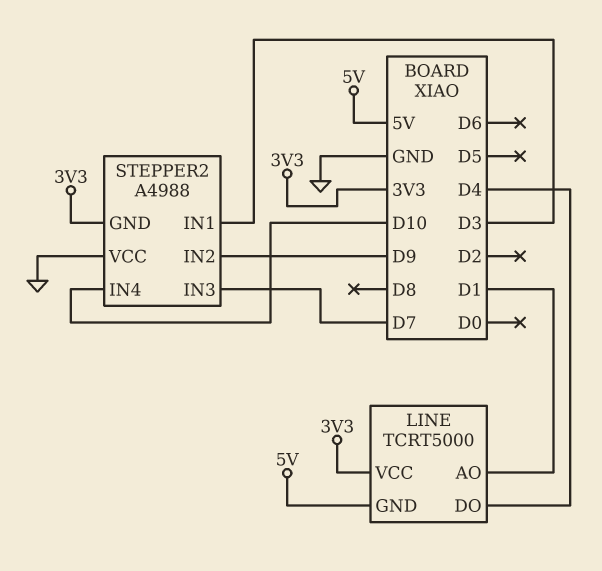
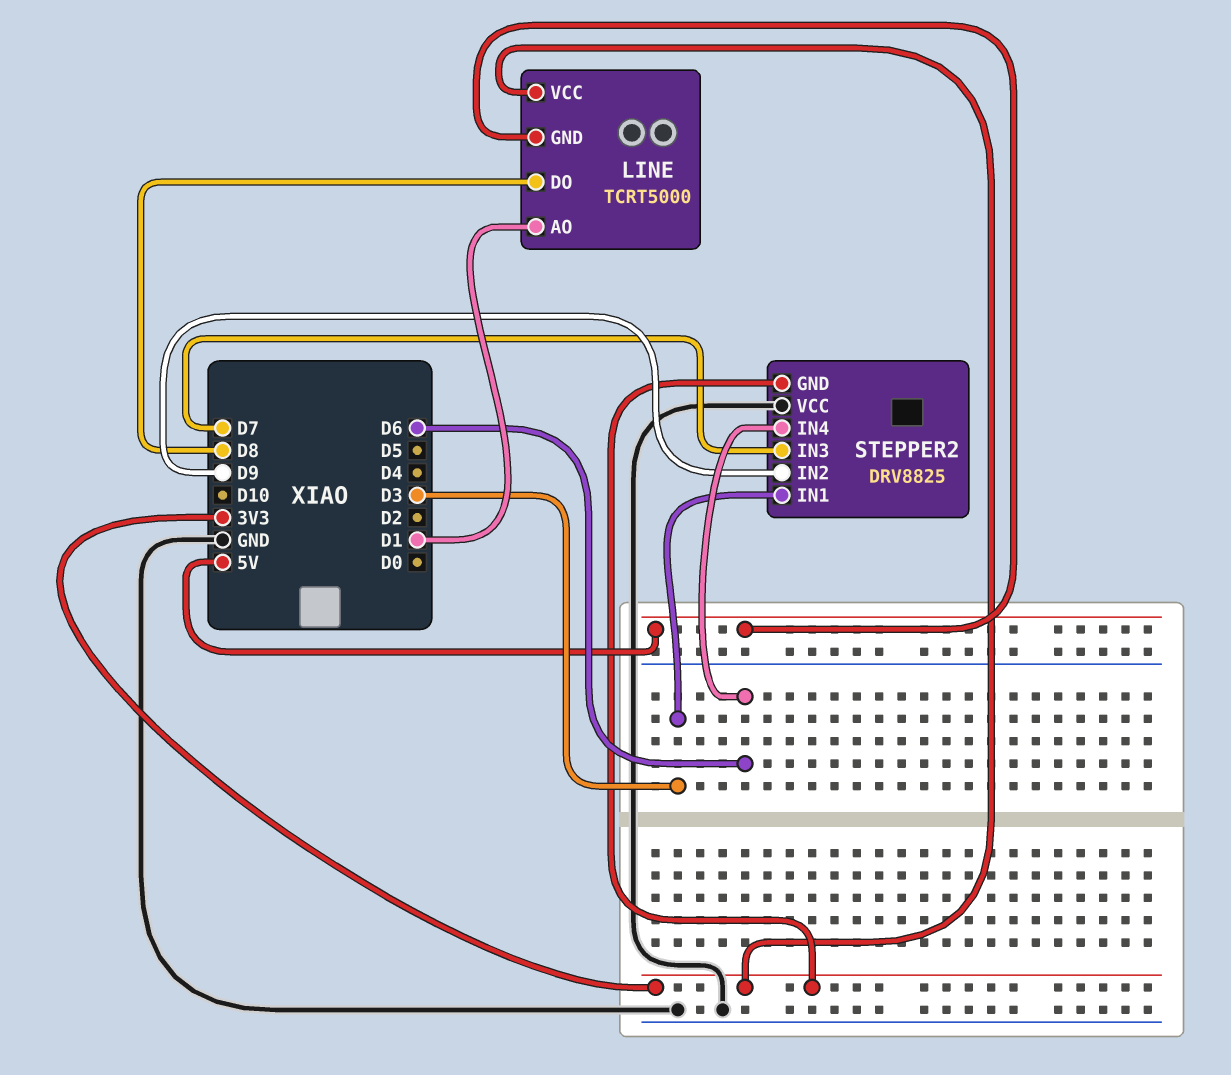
LINE pin DO: D4 -> D8
STEPPER2: A4988 -> DRV8825
STEPPER2 pin IN4: D10 -> D6

